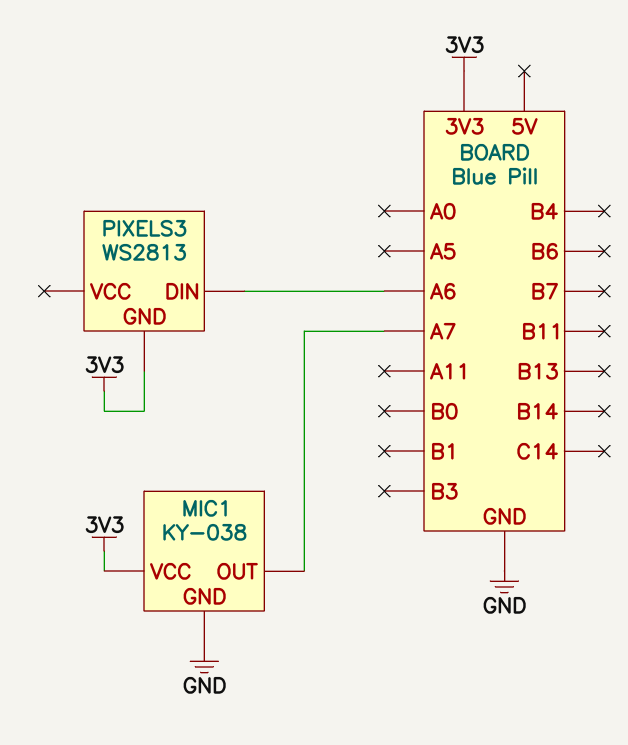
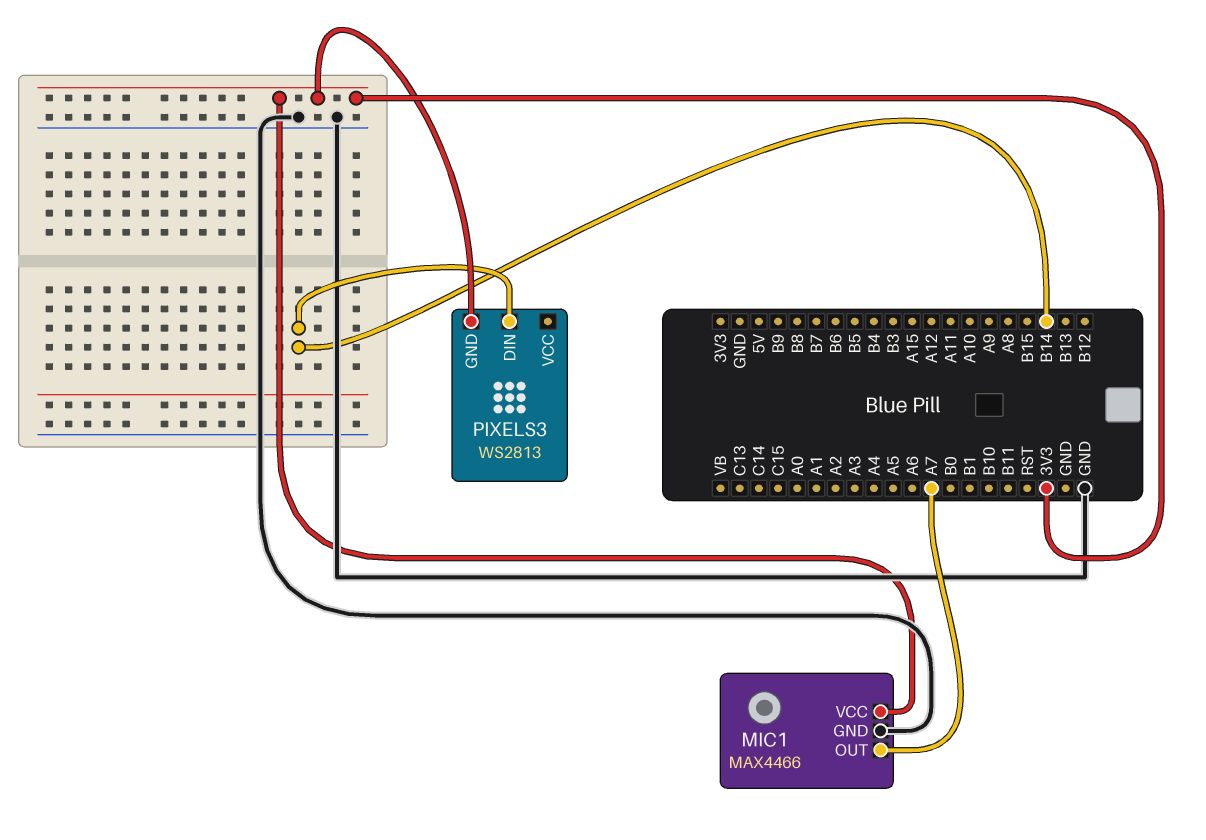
MIC1: KY-038 -> MAX4466
PIXELS3 pin DIN: A6 -> B14

